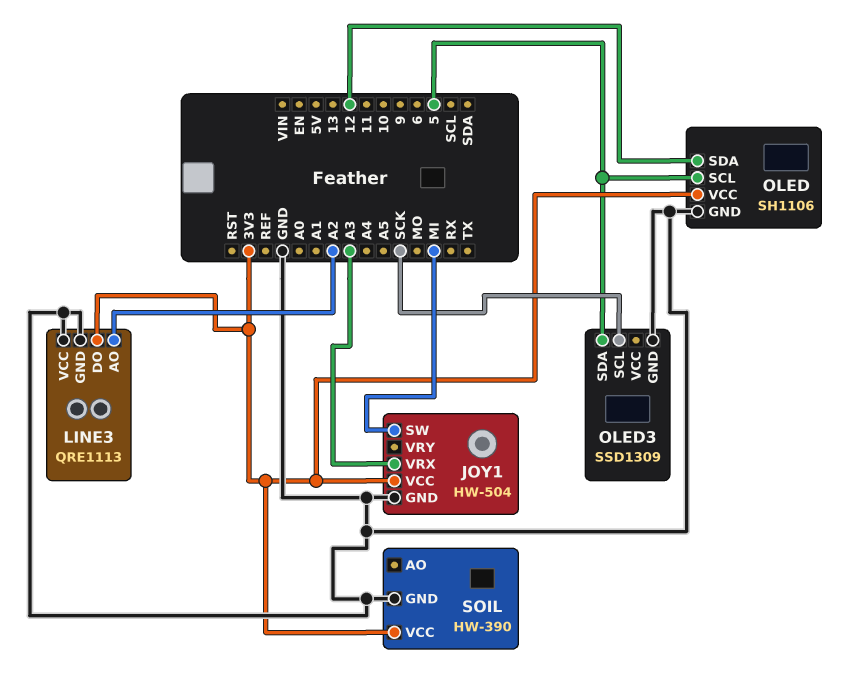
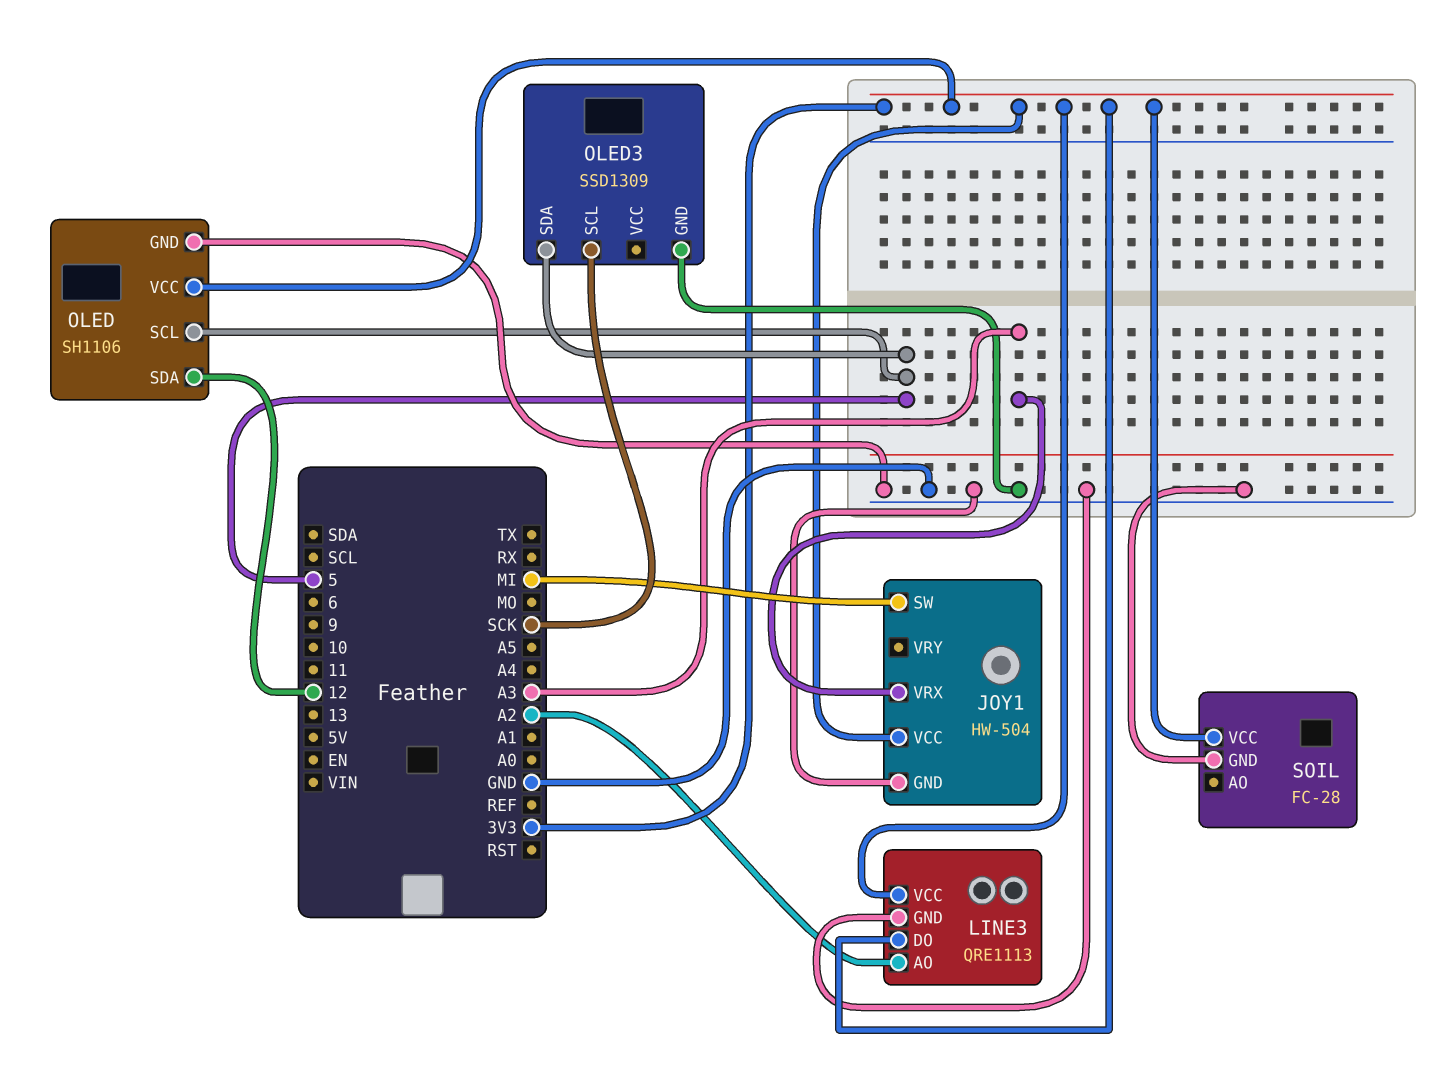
LINE3 pin VCC: GND -> 3V3
SOIL: HW-390 -> FC-28

